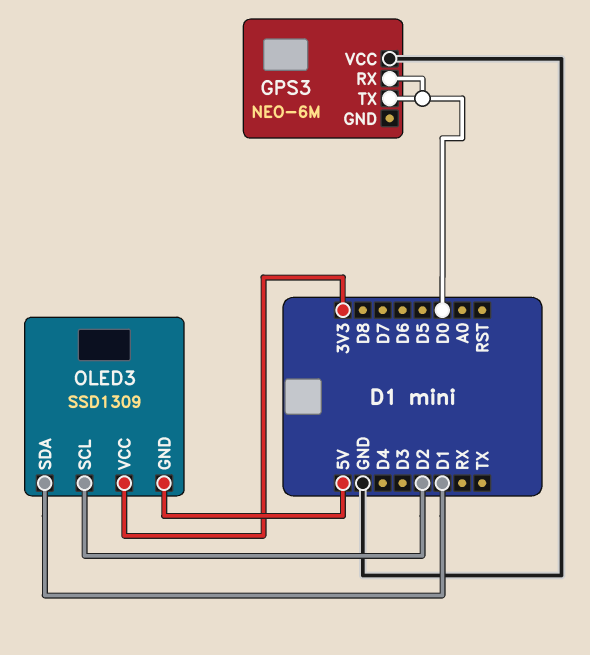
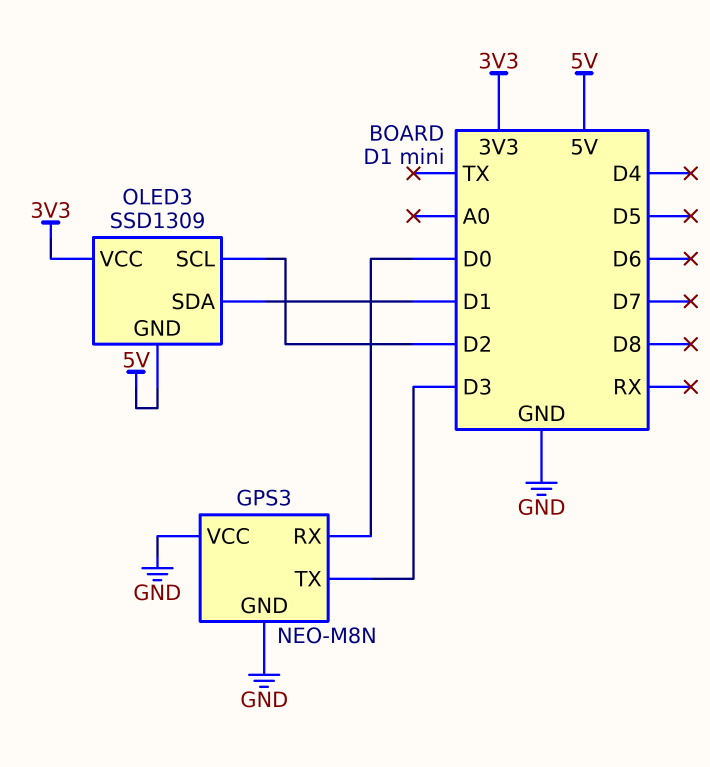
GPS3: NEO-6M -> NEO-M8N
GPS3 pin GND: none -> GND
GPS3 pin TX: D0 -> D3

